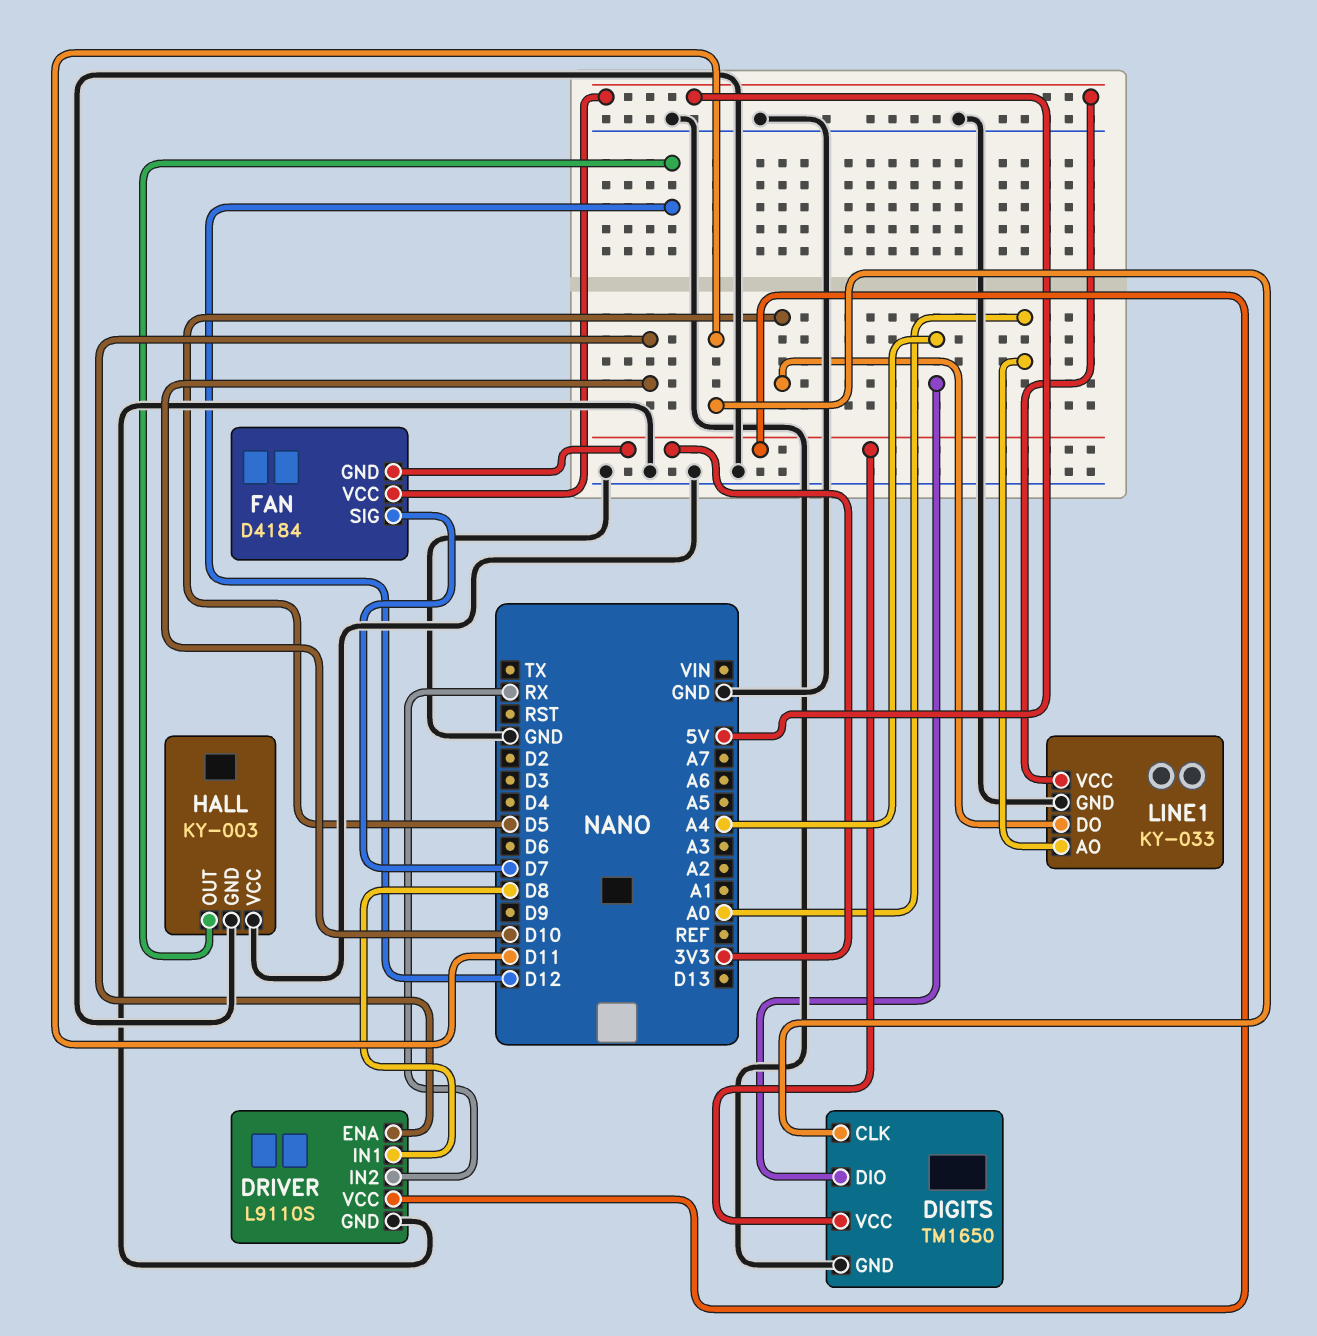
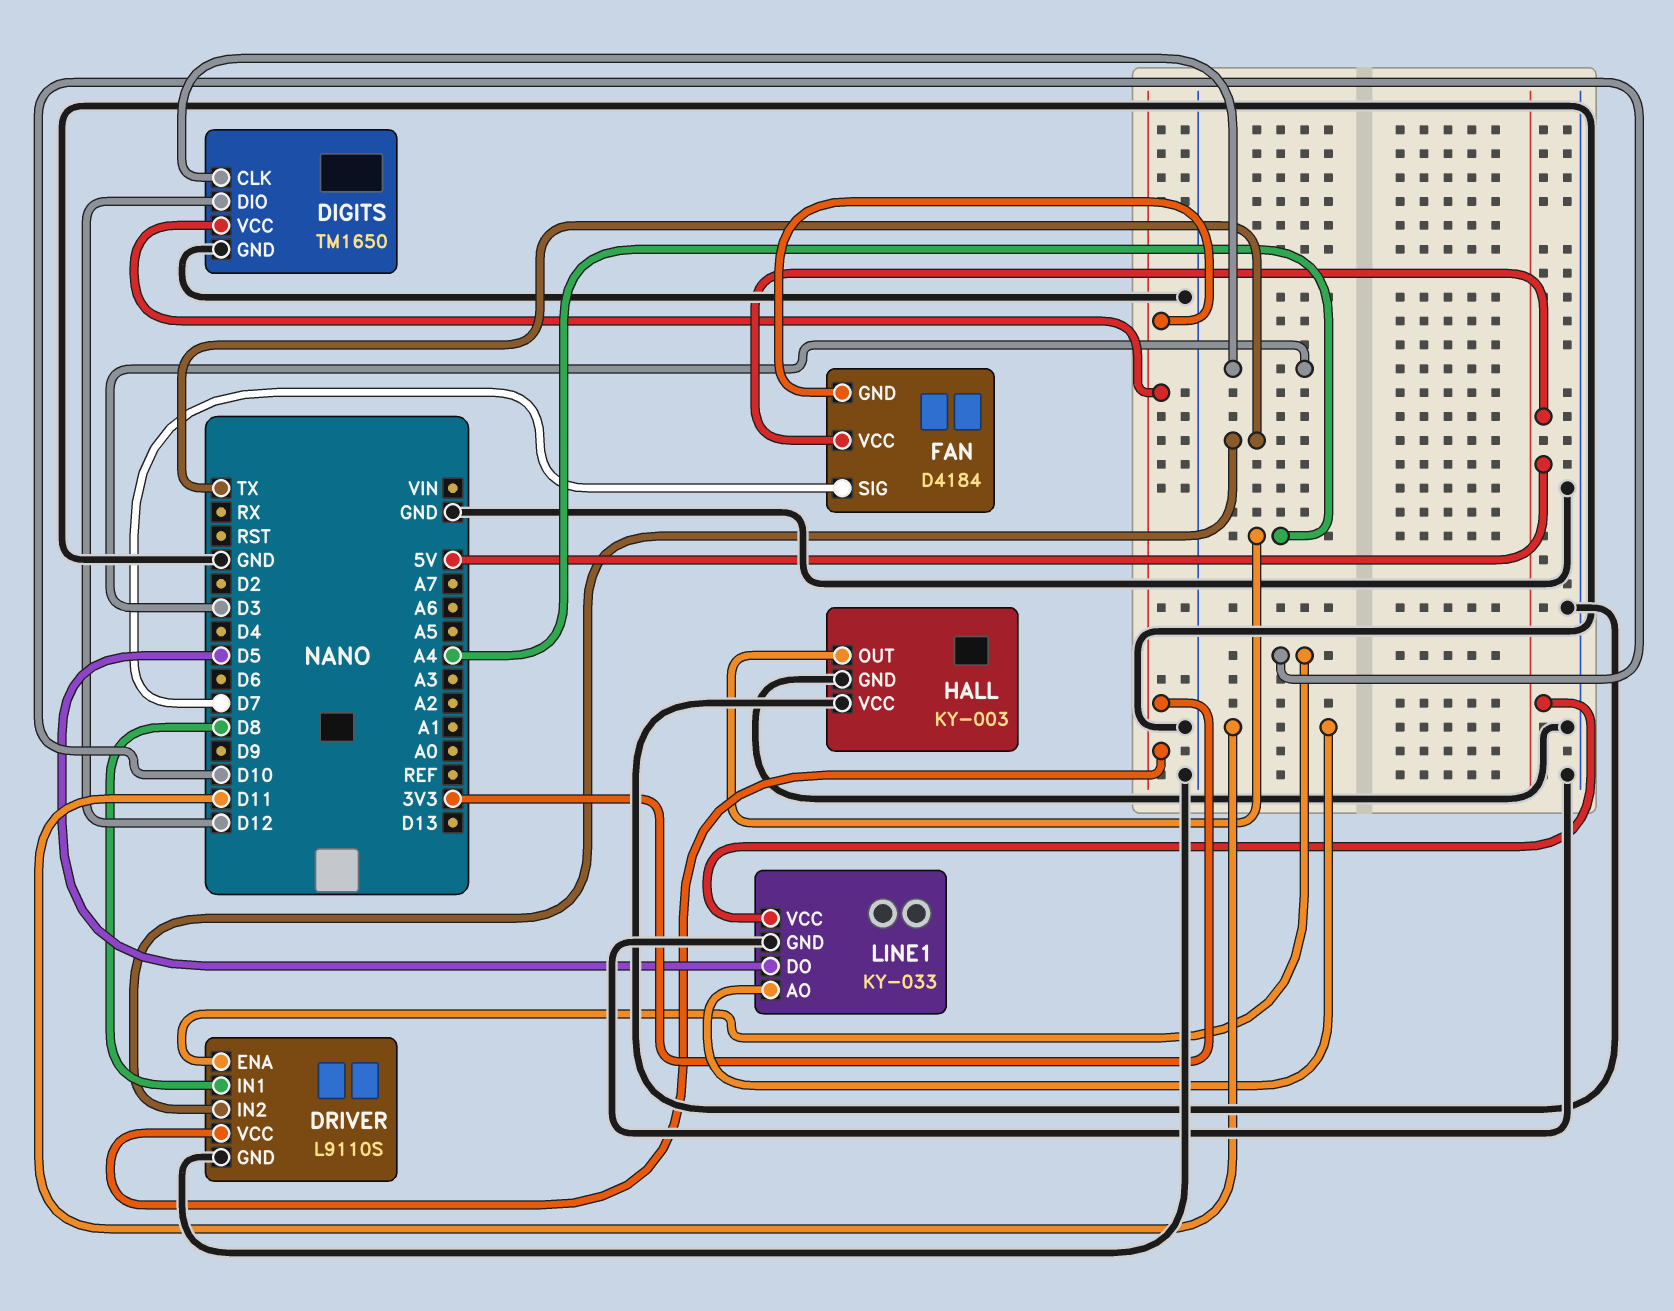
DIGITS pin CLK: D11 -> D3
DIGITS pin DIO: A4 -> D12
DRIVER pin IN2: RX -> TX
HALL pin OUT: D12 -> A4
LINE1 pin AO: A0 -> D11

